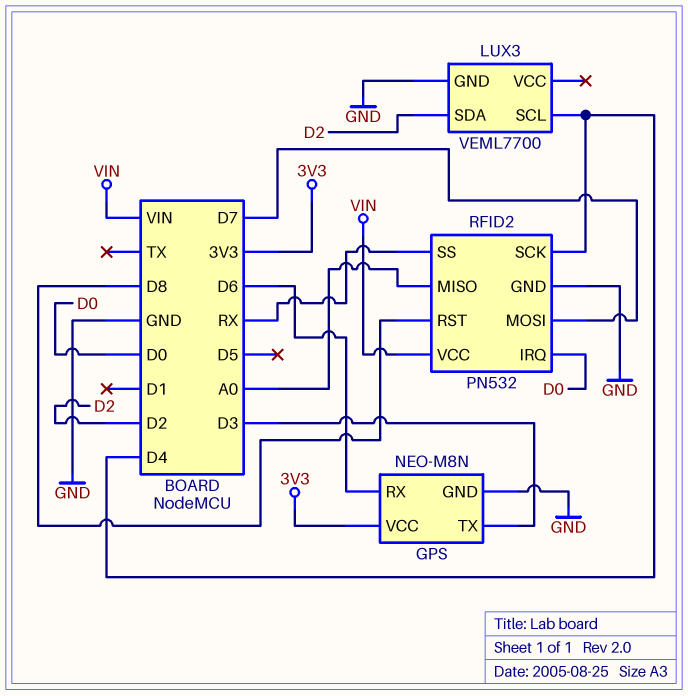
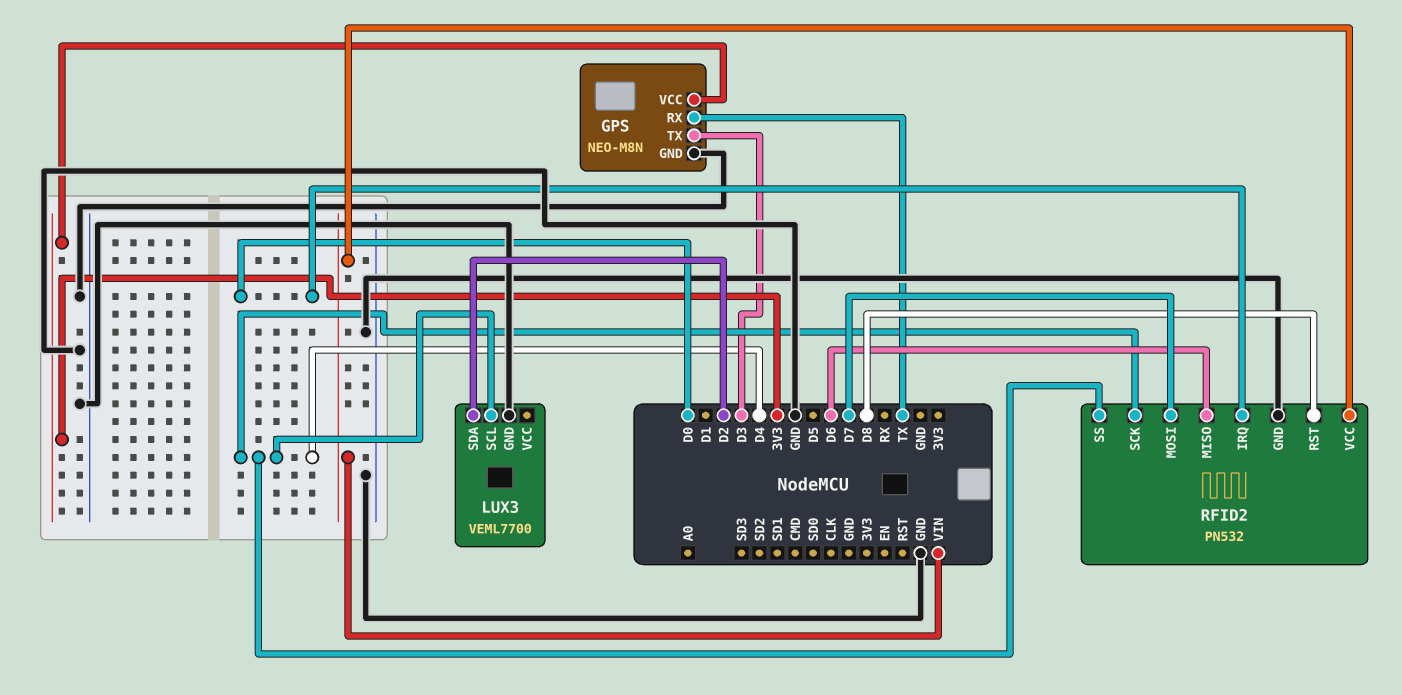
GPS pin RX: D6 -> TX
RFID2 pin MISO: A0 -> D6
RFID2 pin SS: RX -> D4

